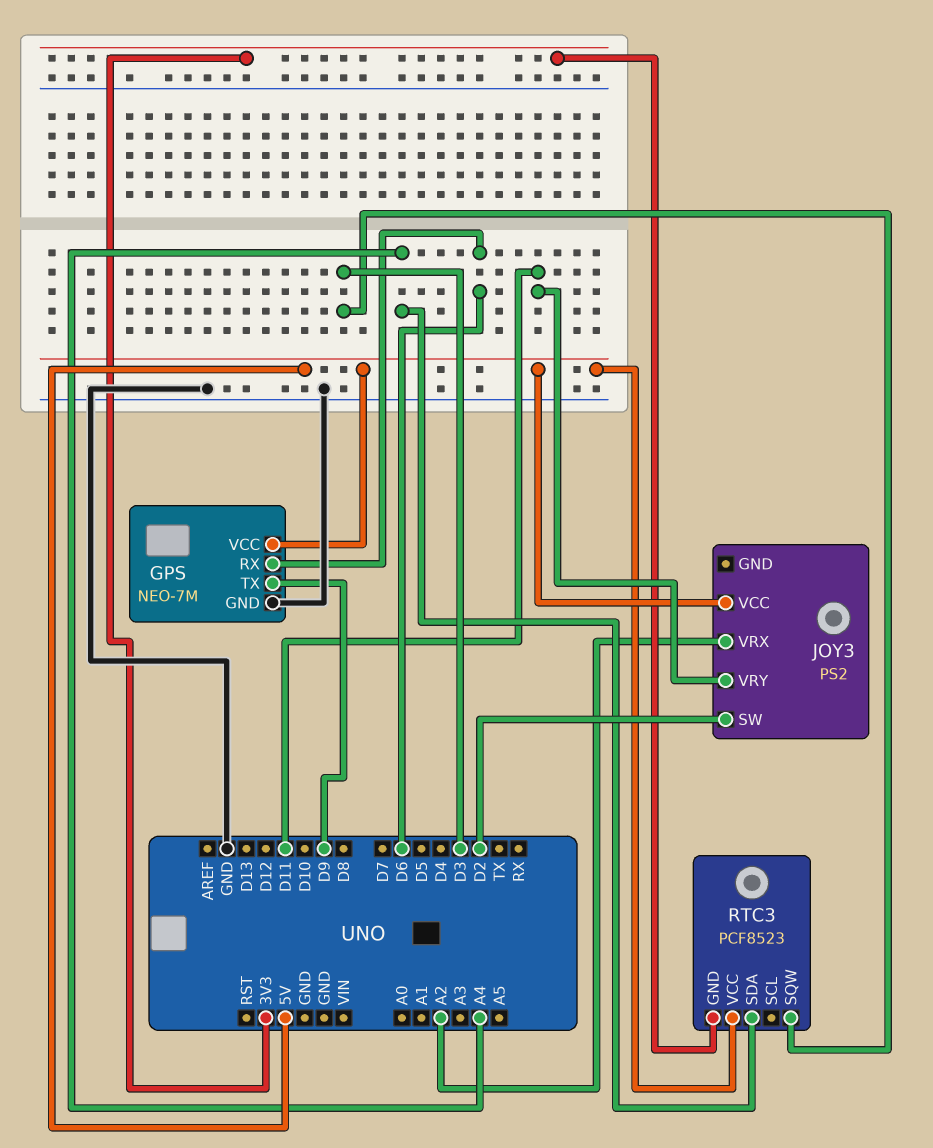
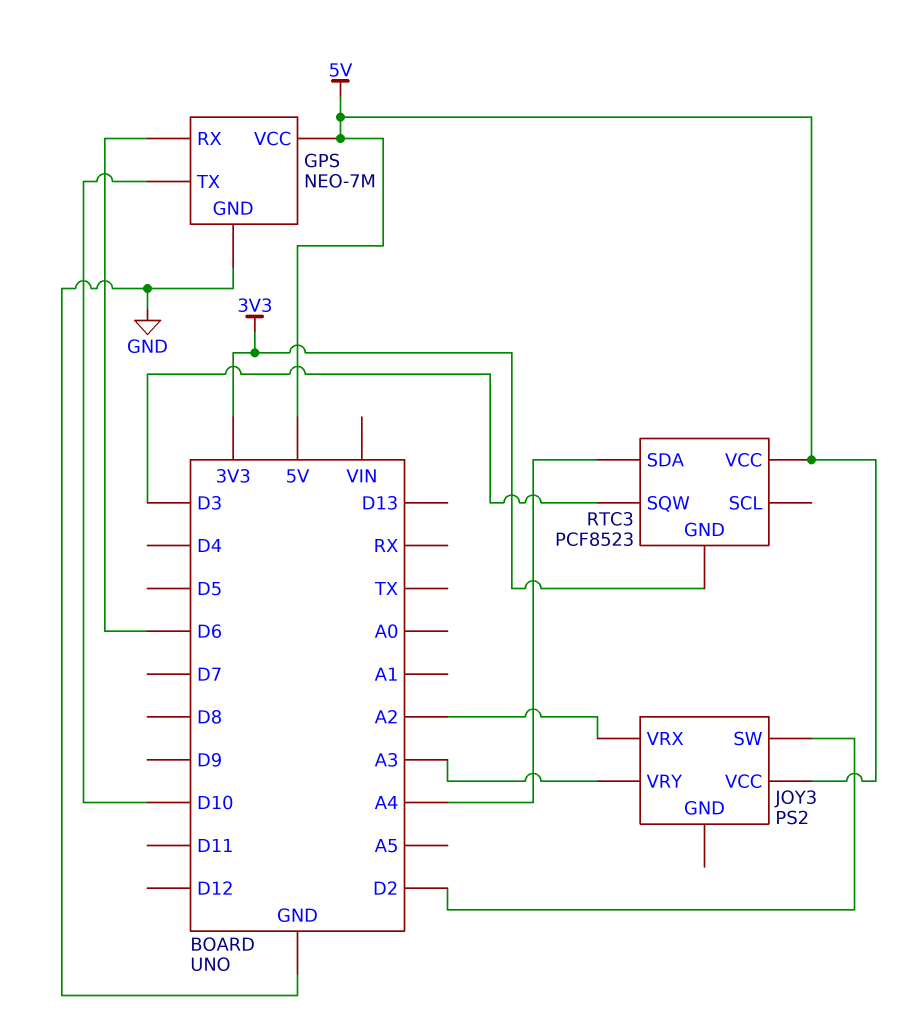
GPS pin TX: D9 -> D10
JOY3 pin VRY: D11 -> A3

